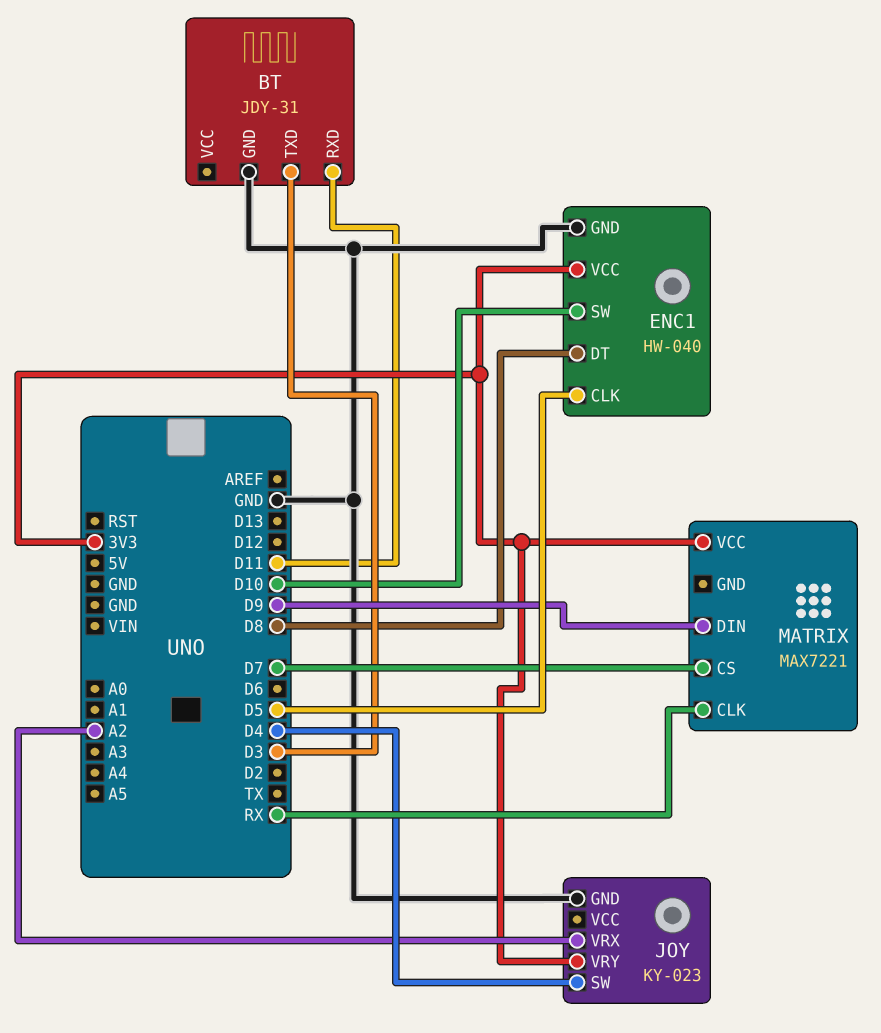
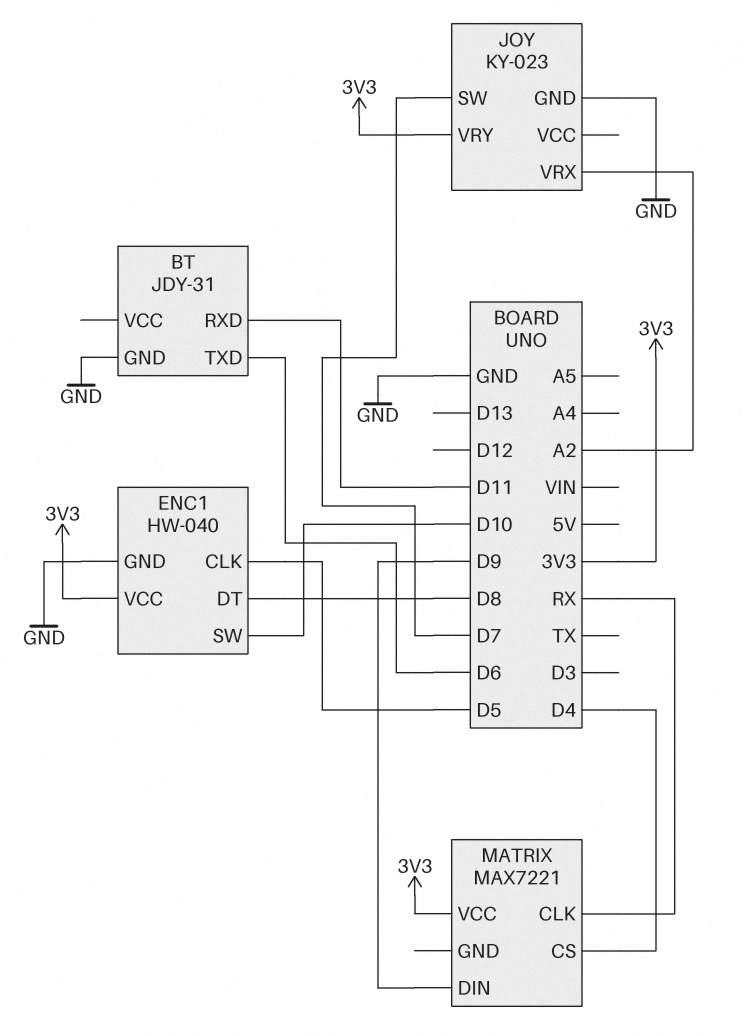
BT pin TXD: D3 -> D6
JOY pin SW: D4 -> D7
MATRIX pin CS: D7 -> D4

